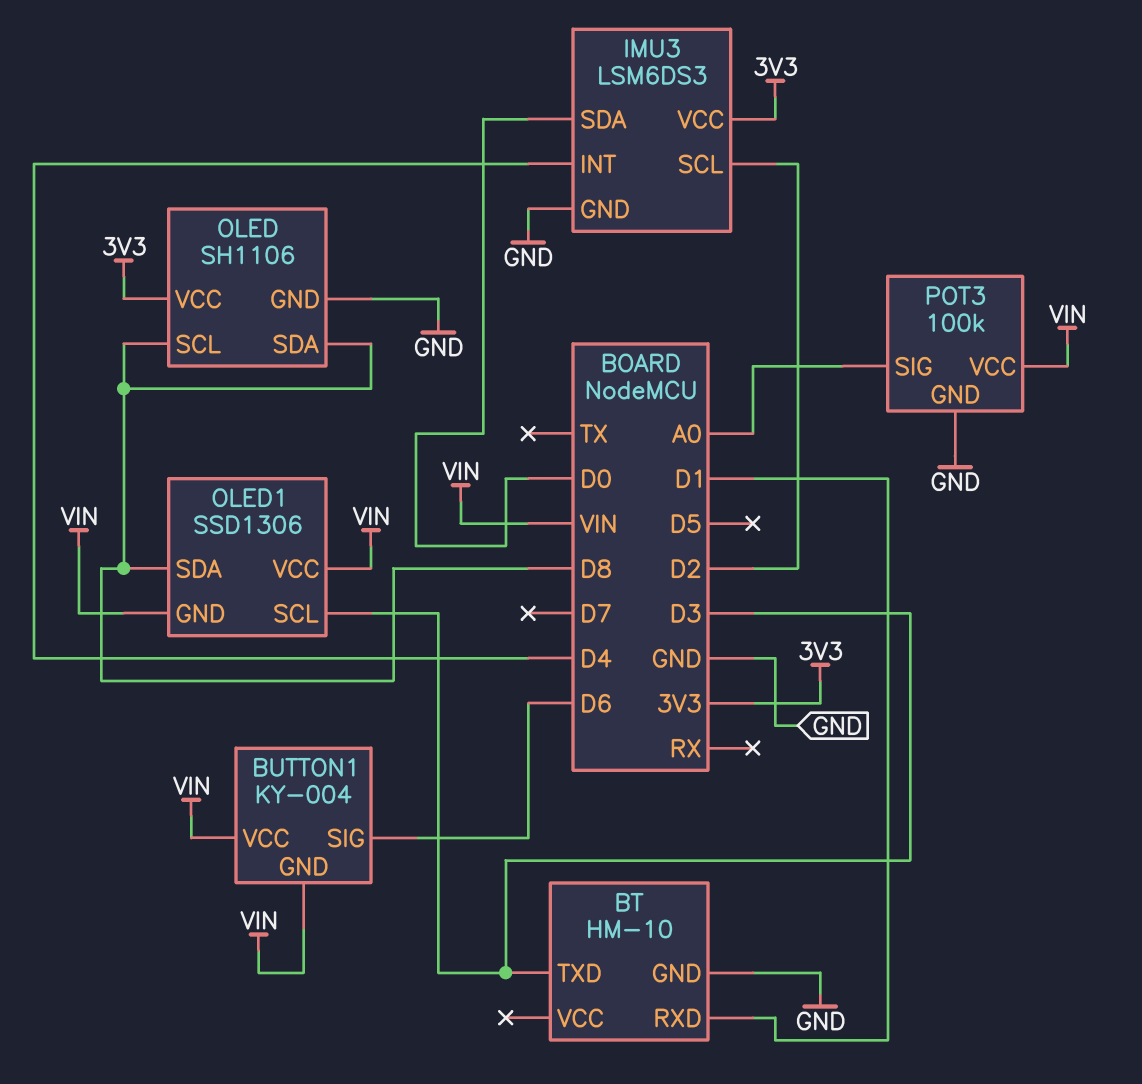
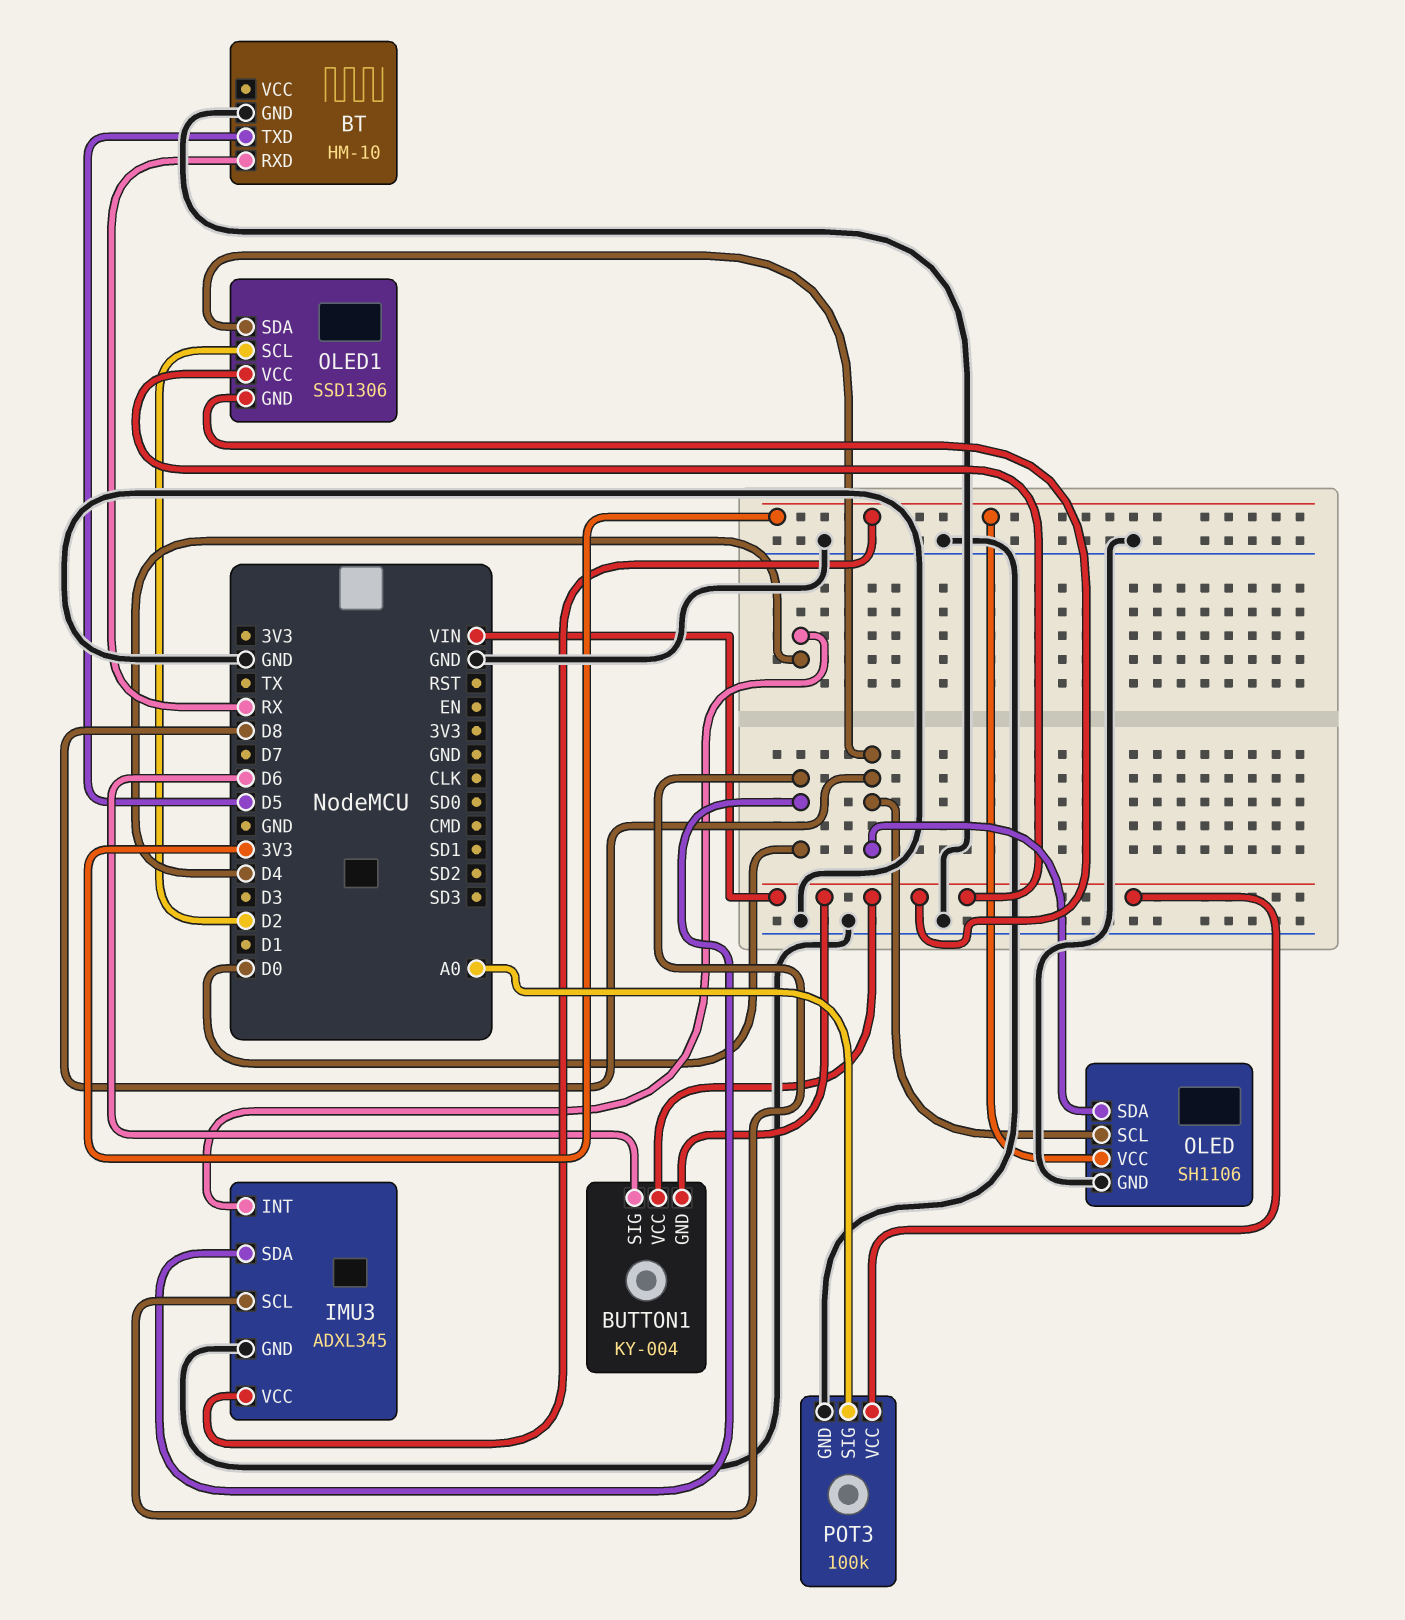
BT pin RXD: D1 -> RX
BT pin TXD: D3 -> D5
IMU3: LSM6DS3 -> ADXL345
IMU3 pin SCL: D2 -> D0
OLED1 pin SCL: D3 -> D2

